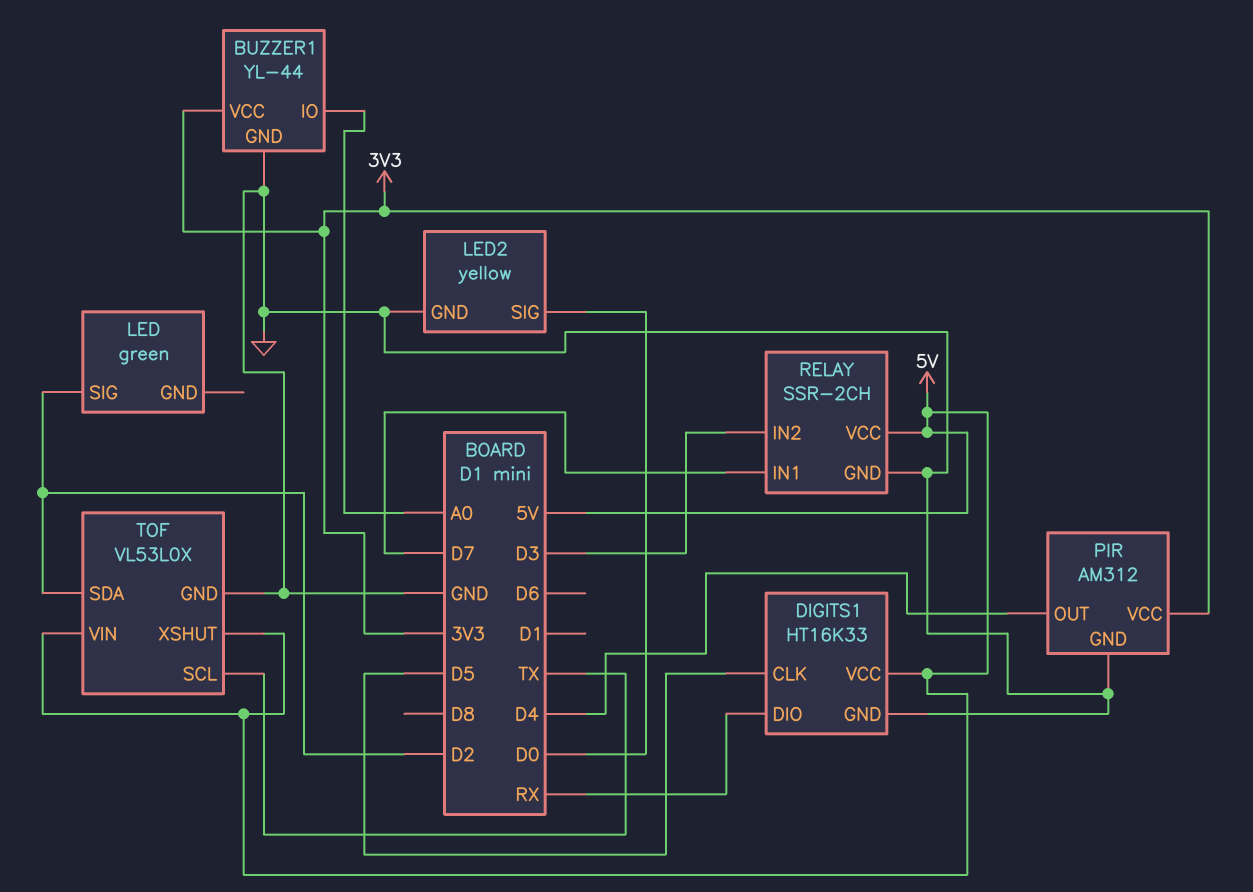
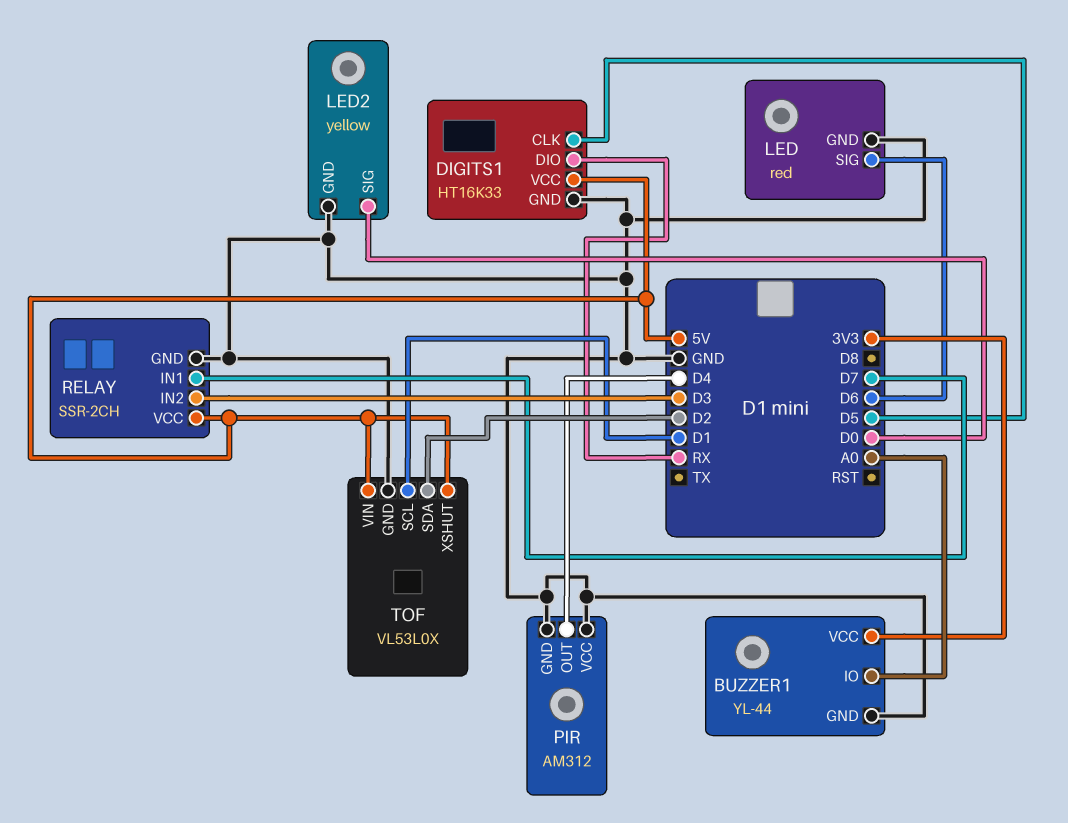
LED: green -> red
LED pin GND: none -> GND
LED pin SIG: D2 -> D6
PIR pin VCC: 3V3 -> GND
TOF pin SCL: TX -> D1

